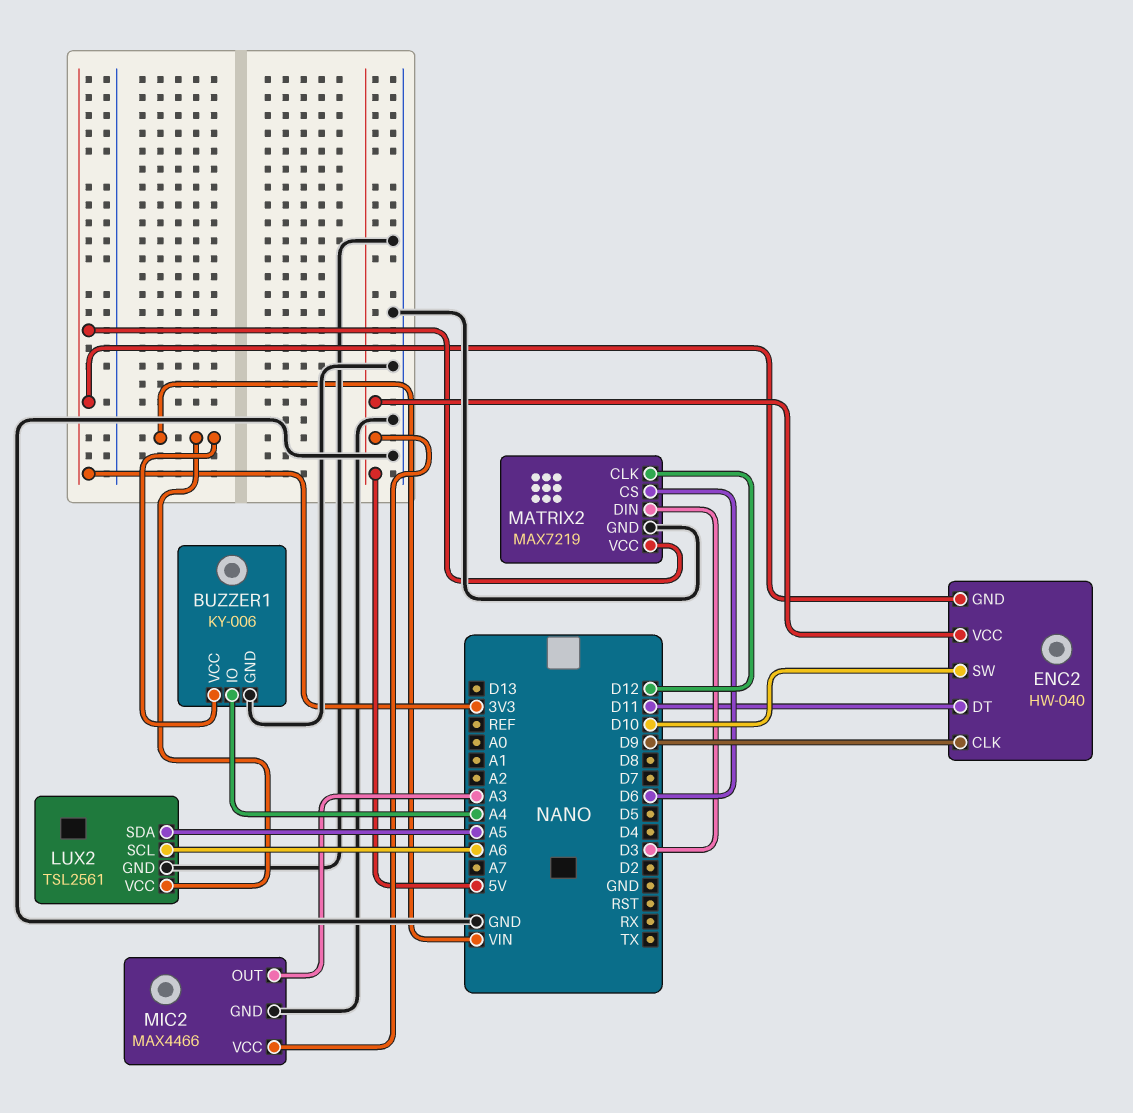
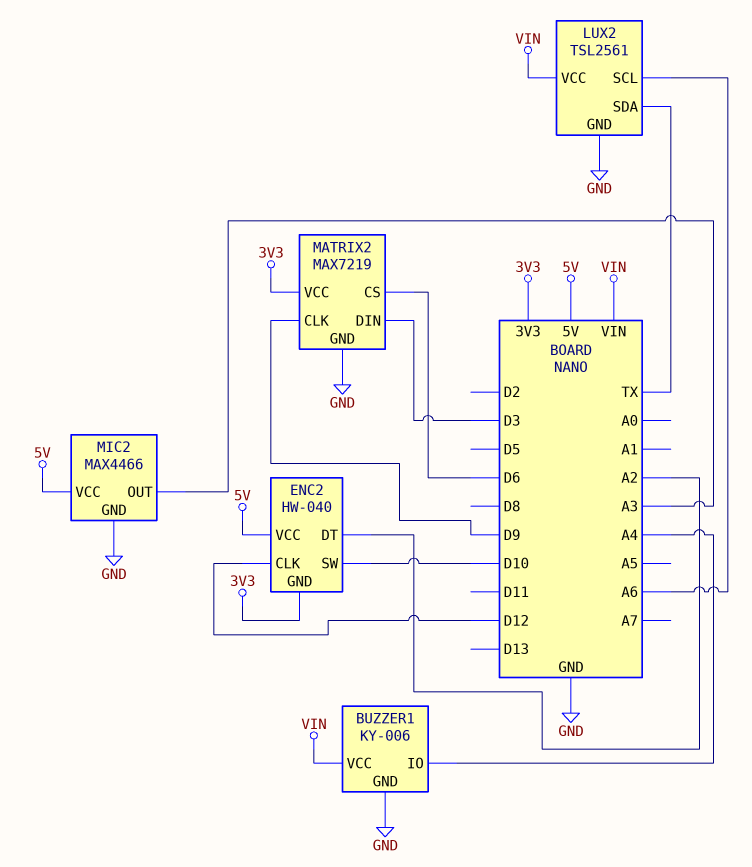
ENC2 pin CLK: D9 -> D12
ENC2 pin DT: D11 -> A2
LUX2 pin SDA: A5 -> TX
MATRIX2 pin CLK: D12 -> D9

